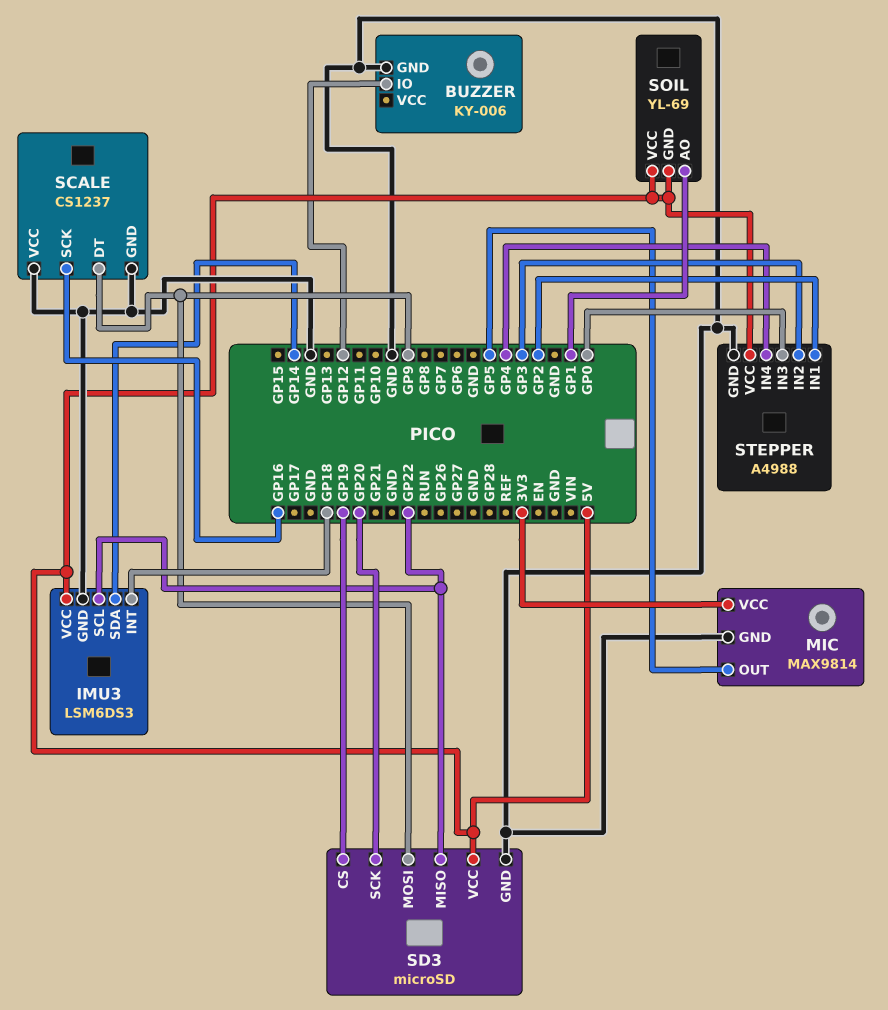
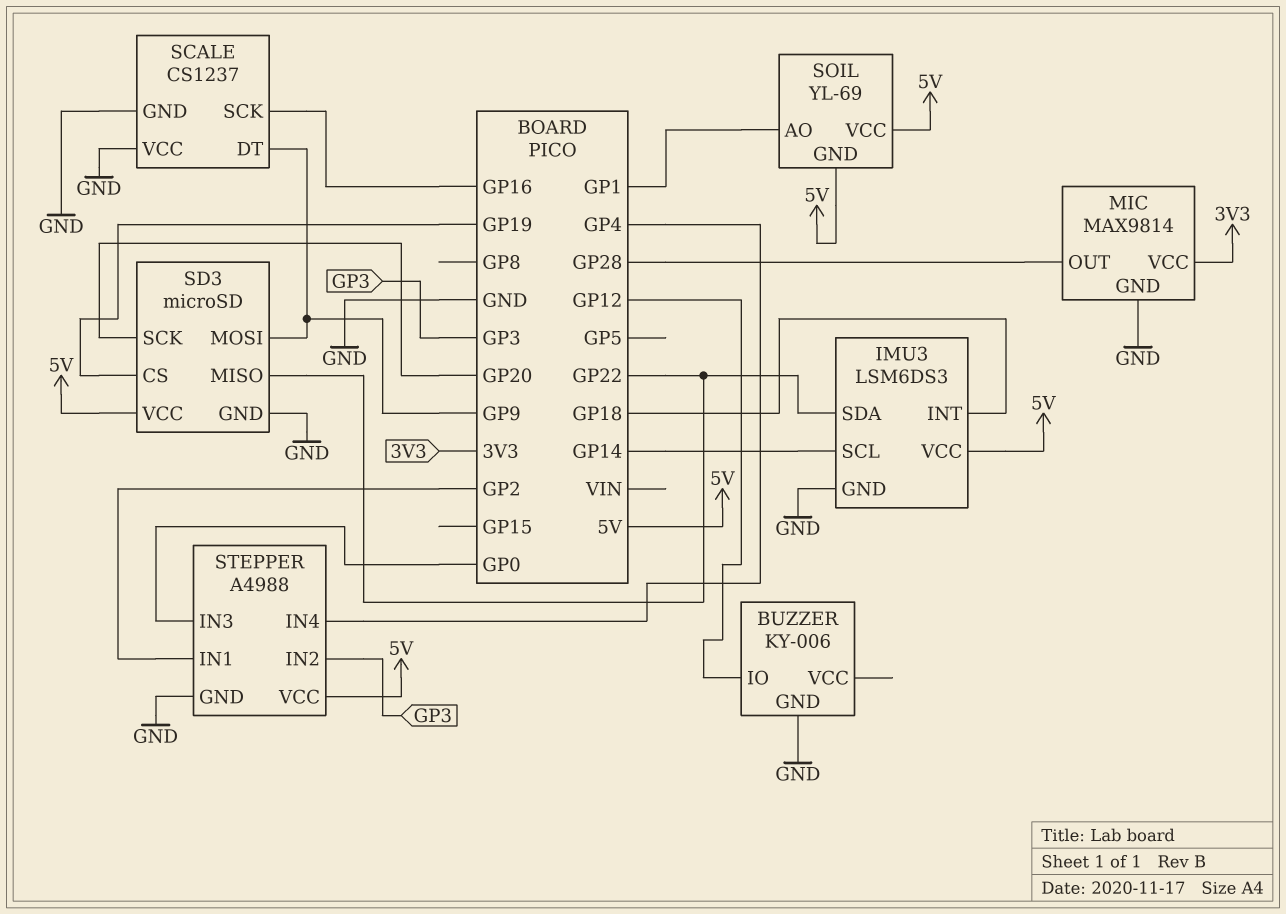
IMU3 pin SCL: GP22 -> GP14
IMU3 pin SDA: GP14 -> GP22
MIC pin OUT: GP5 -> GP28

